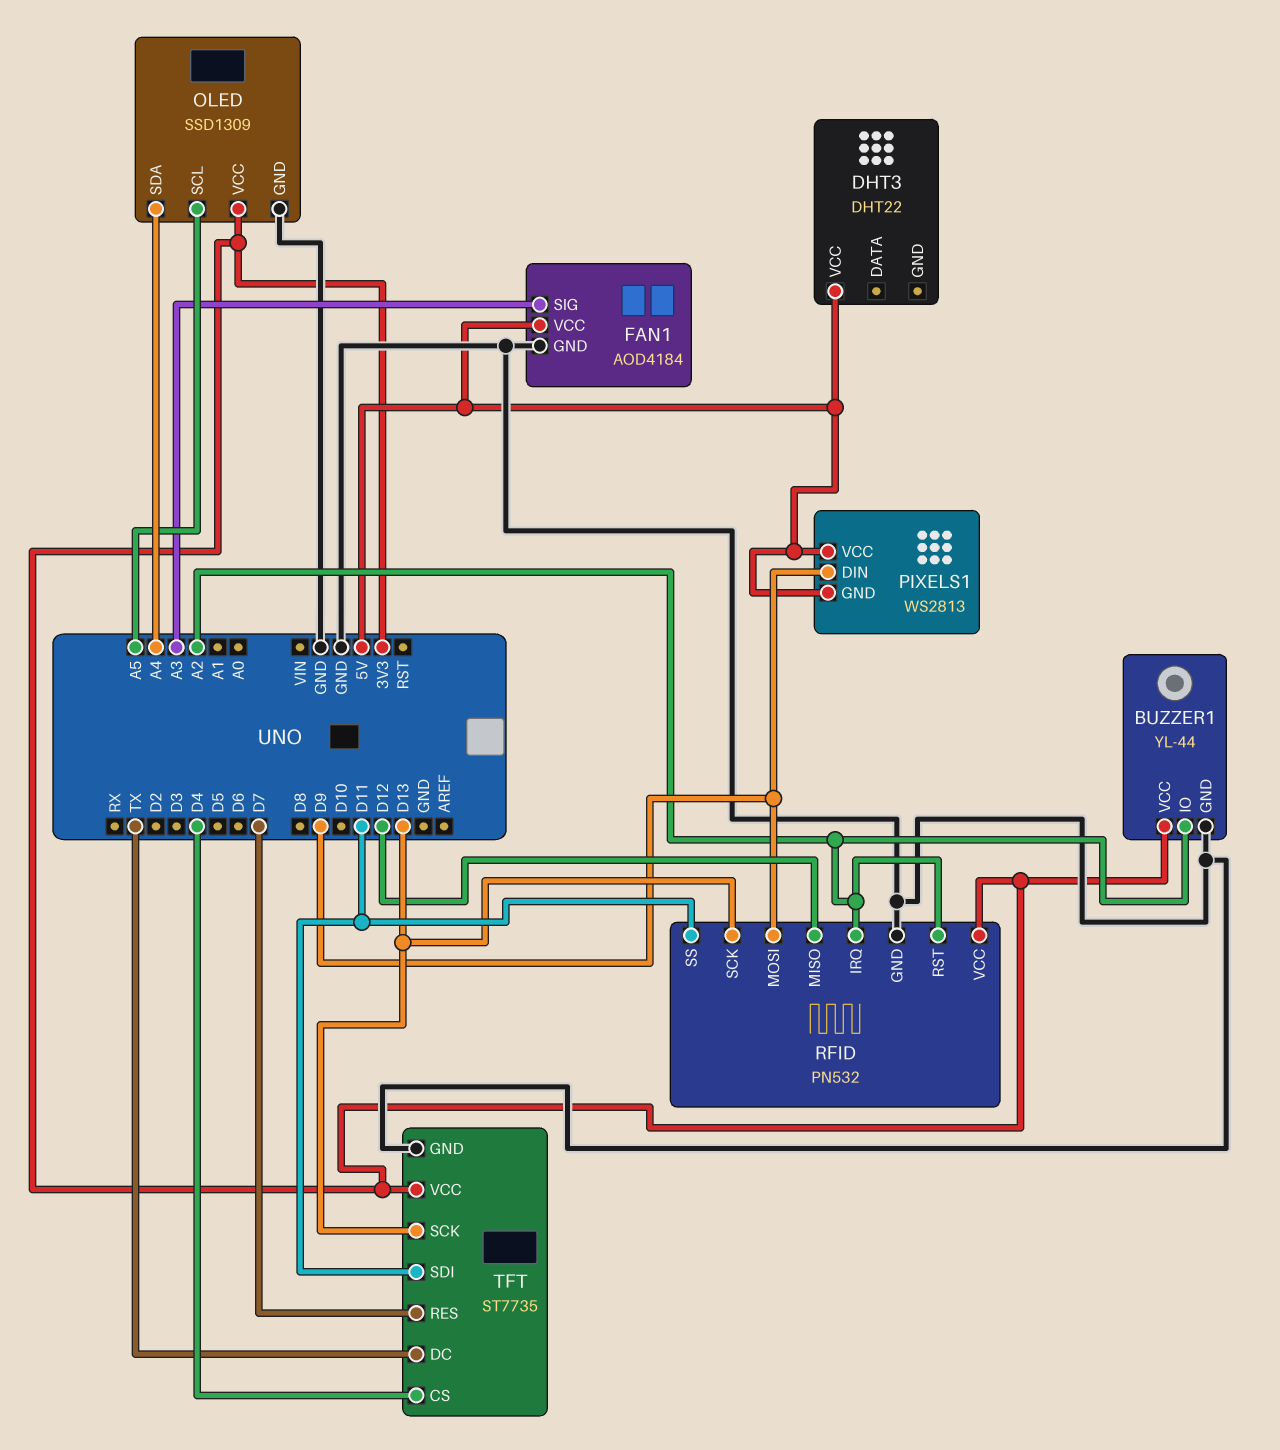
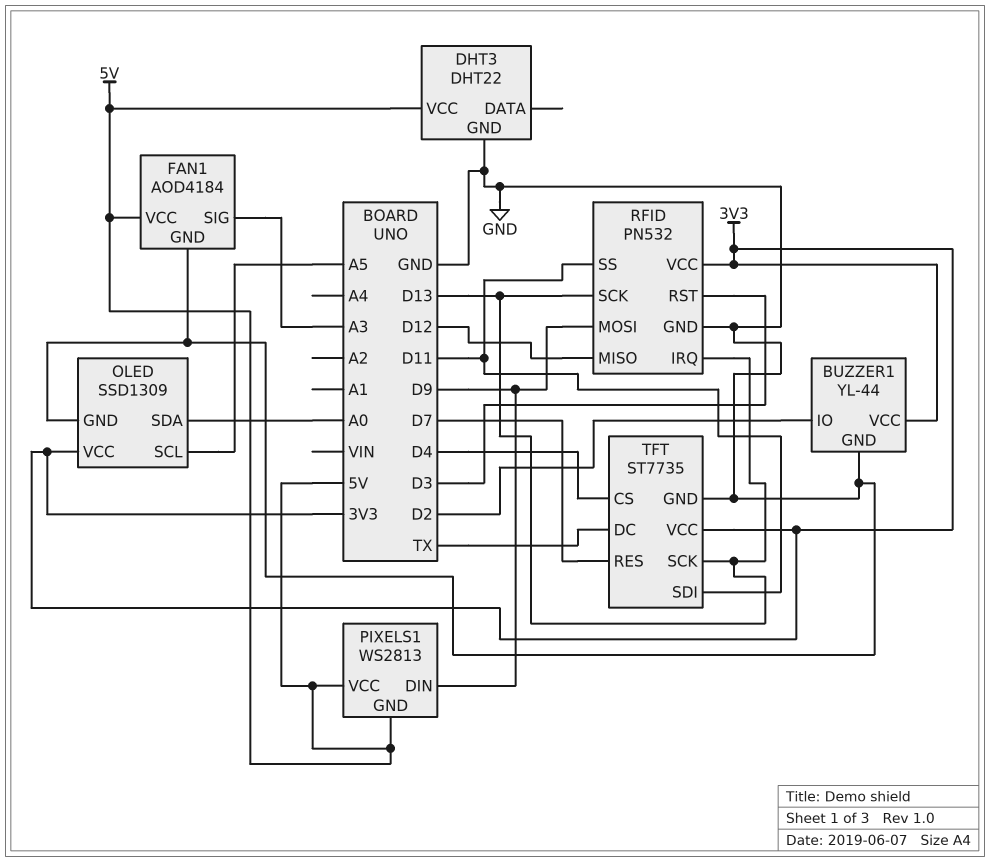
BUZZER1 pin IO: A2 -> D2
DHT3 pin GND: none -> GND
OLED pin SDA: A4 -> A0
RFID pin IRQ: A2 -> D13
RFID pin RST: A2 -> D3

